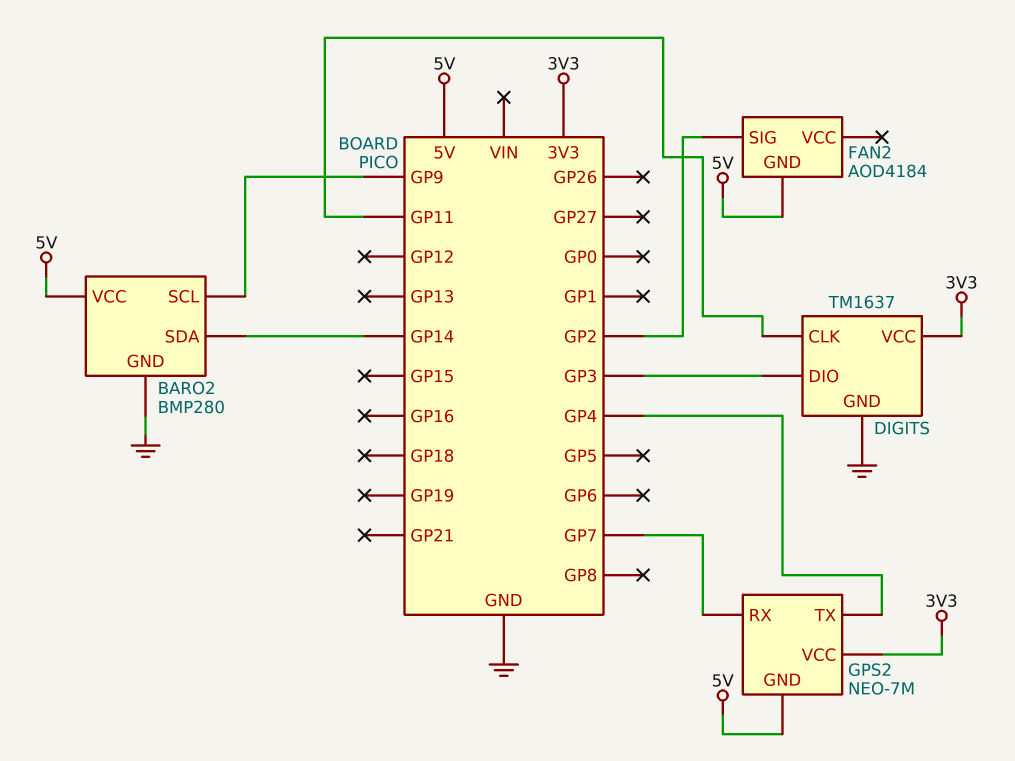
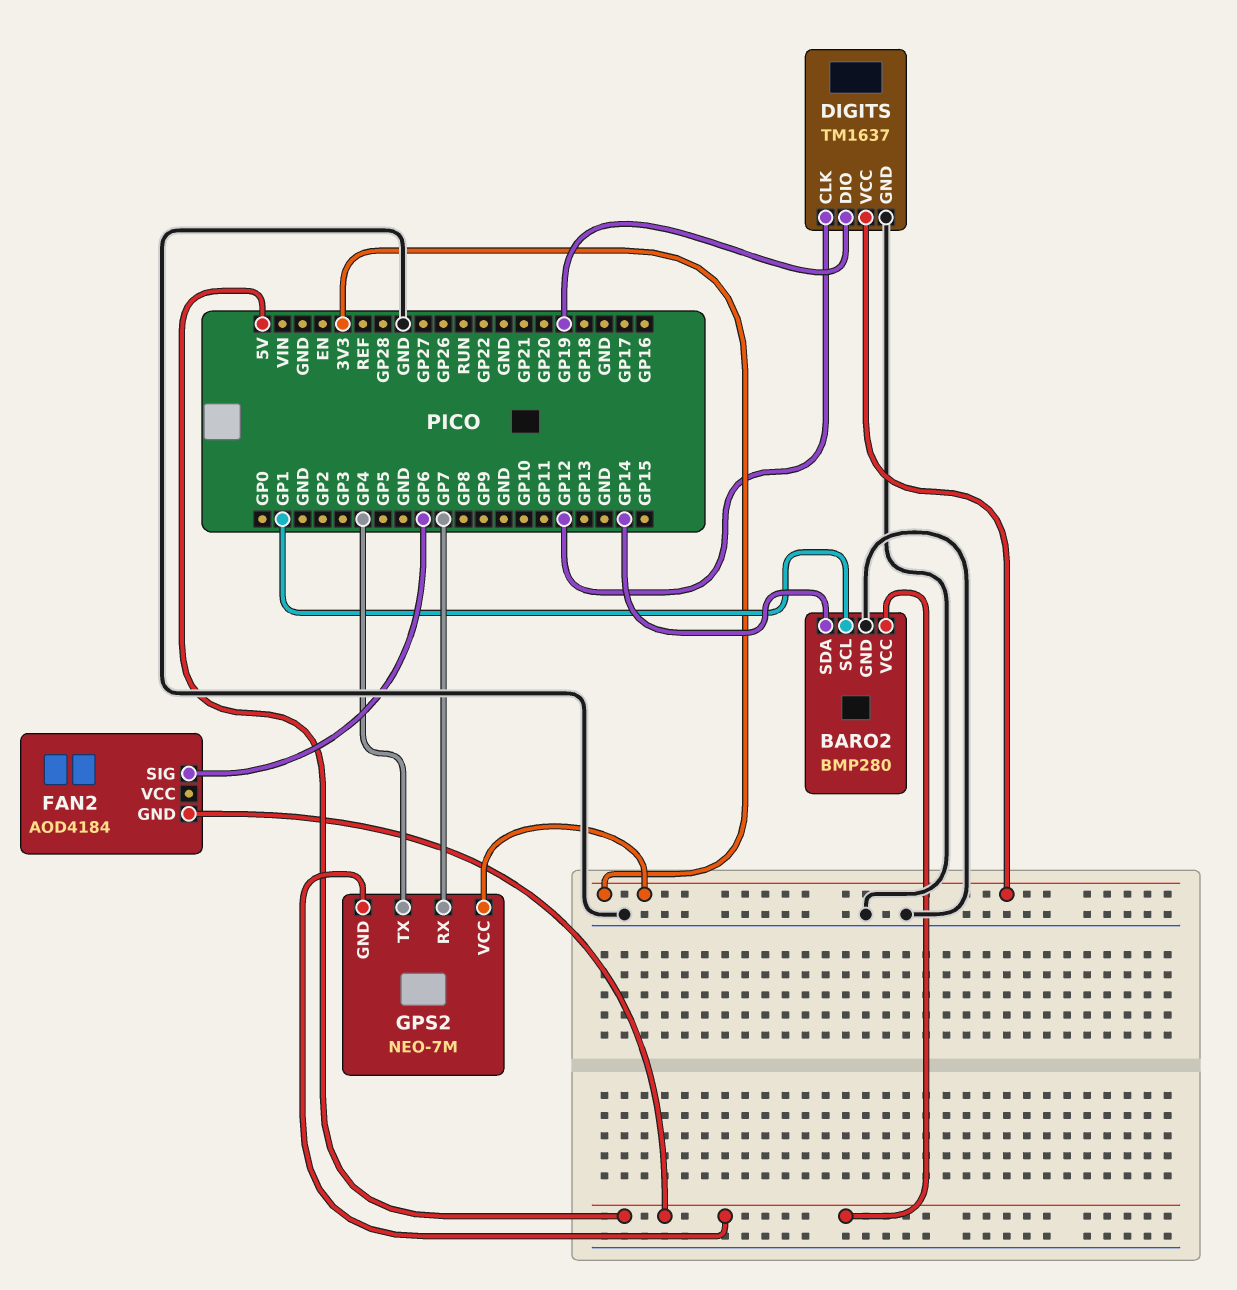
BARO2 pin SCL: GP9 -> GP1
DIGITS pin CLK: GP11 -> GP12
DIGITS pin DIO: GP3 -> GP19
FAN2 pin SIG: GP2 -> GP6

